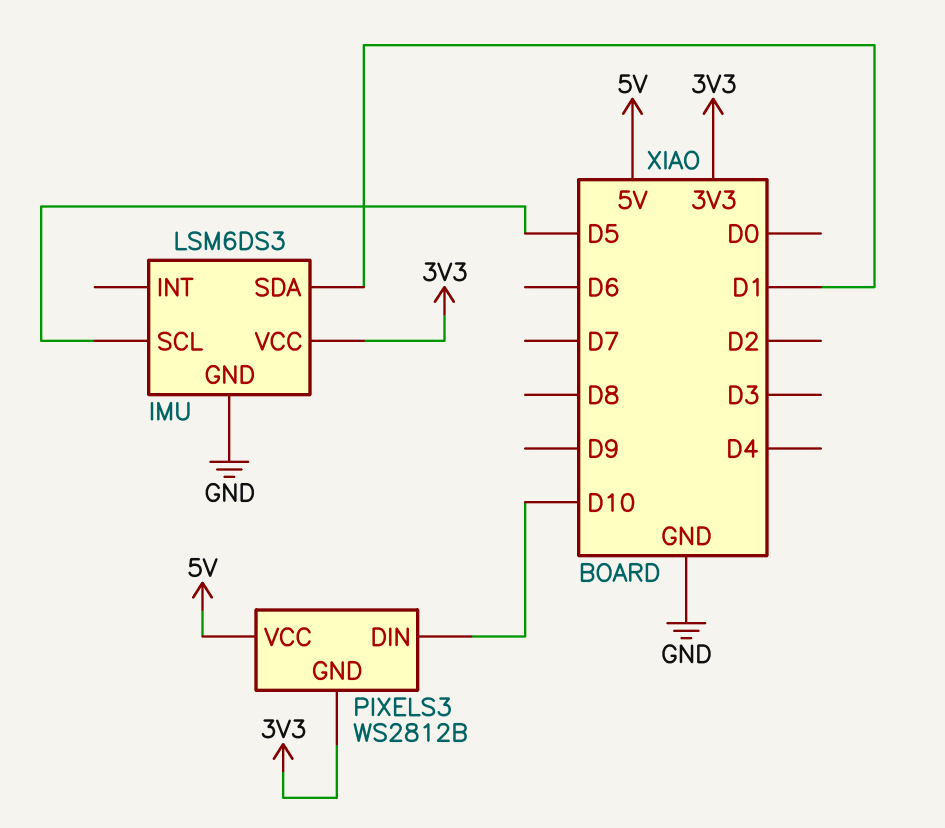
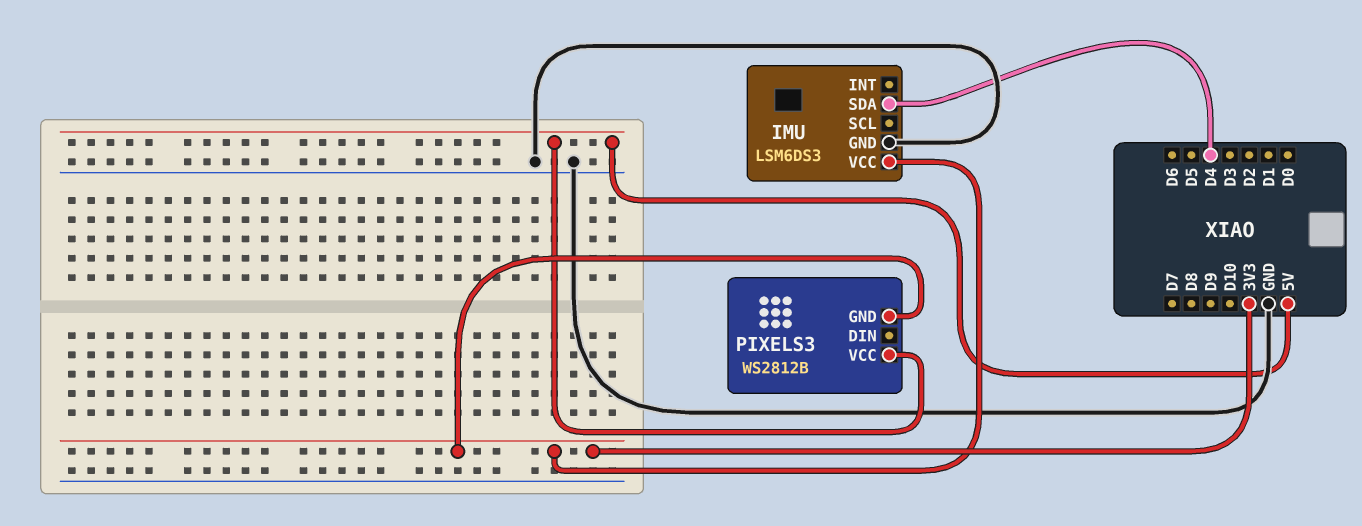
IMU pin SCL: D5 -> none
IMU pin SDA: D1 -> D4
PIXELS3 pin DIN: D10 -> none

